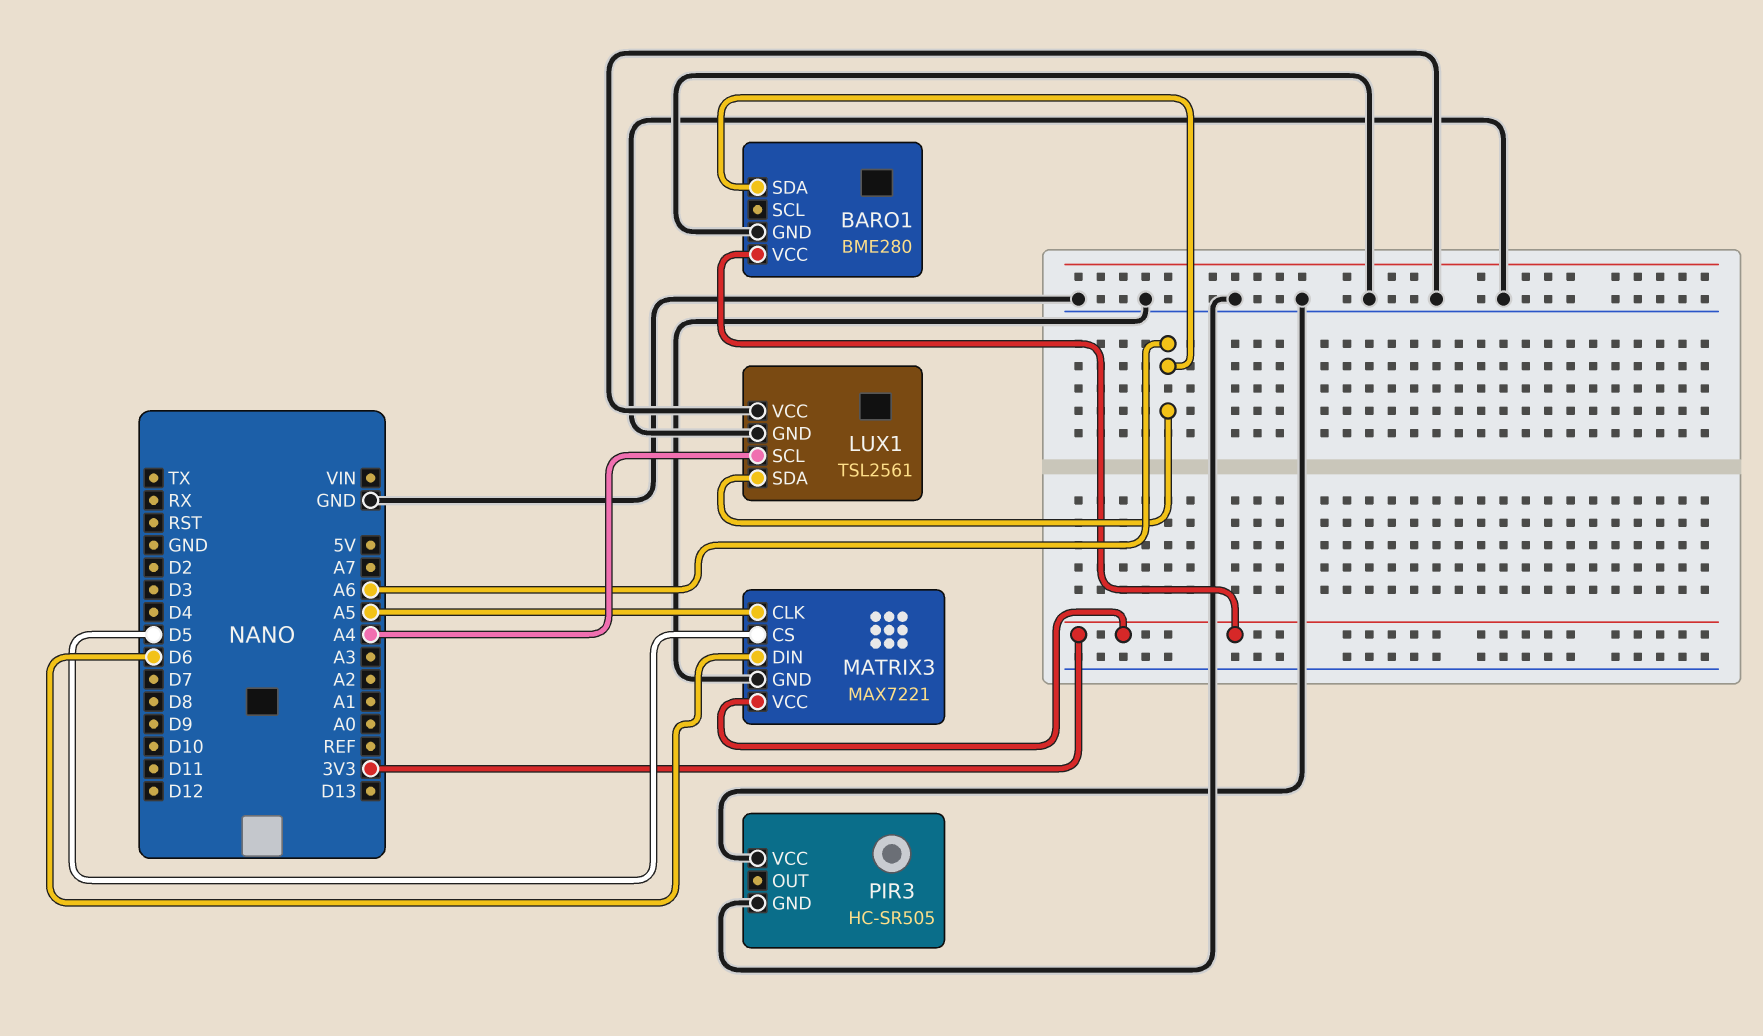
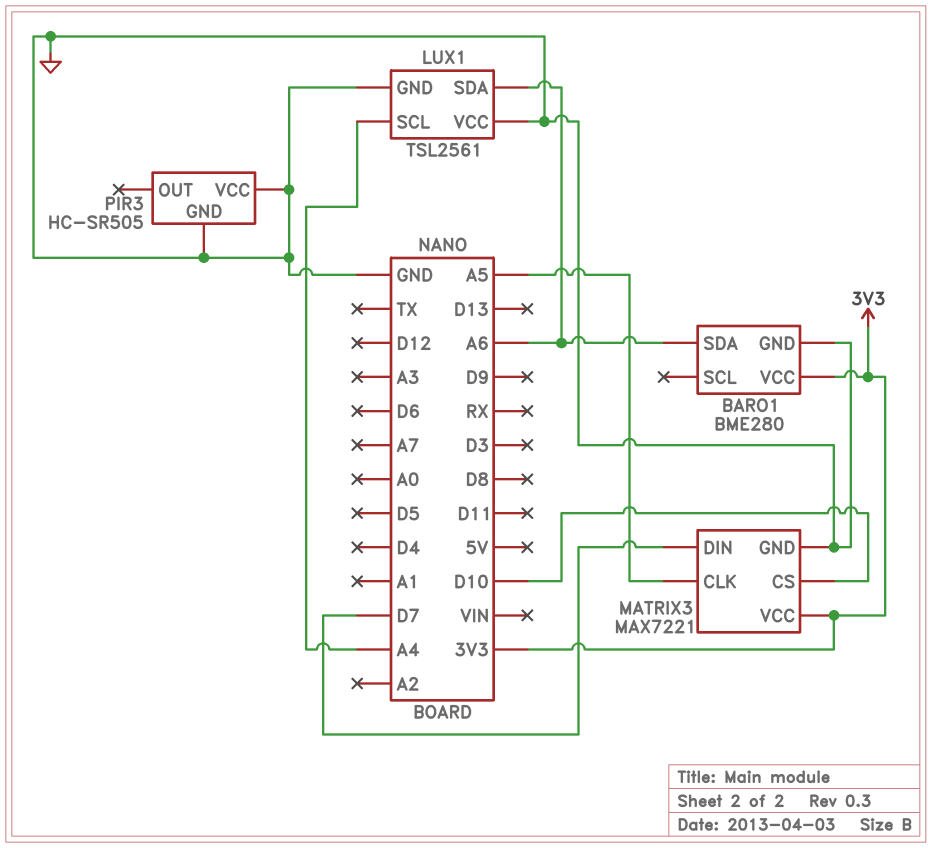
MATRIX3 pin CS: D5 -> D10
MATRIX3 pin DIN: D6 -> D7

